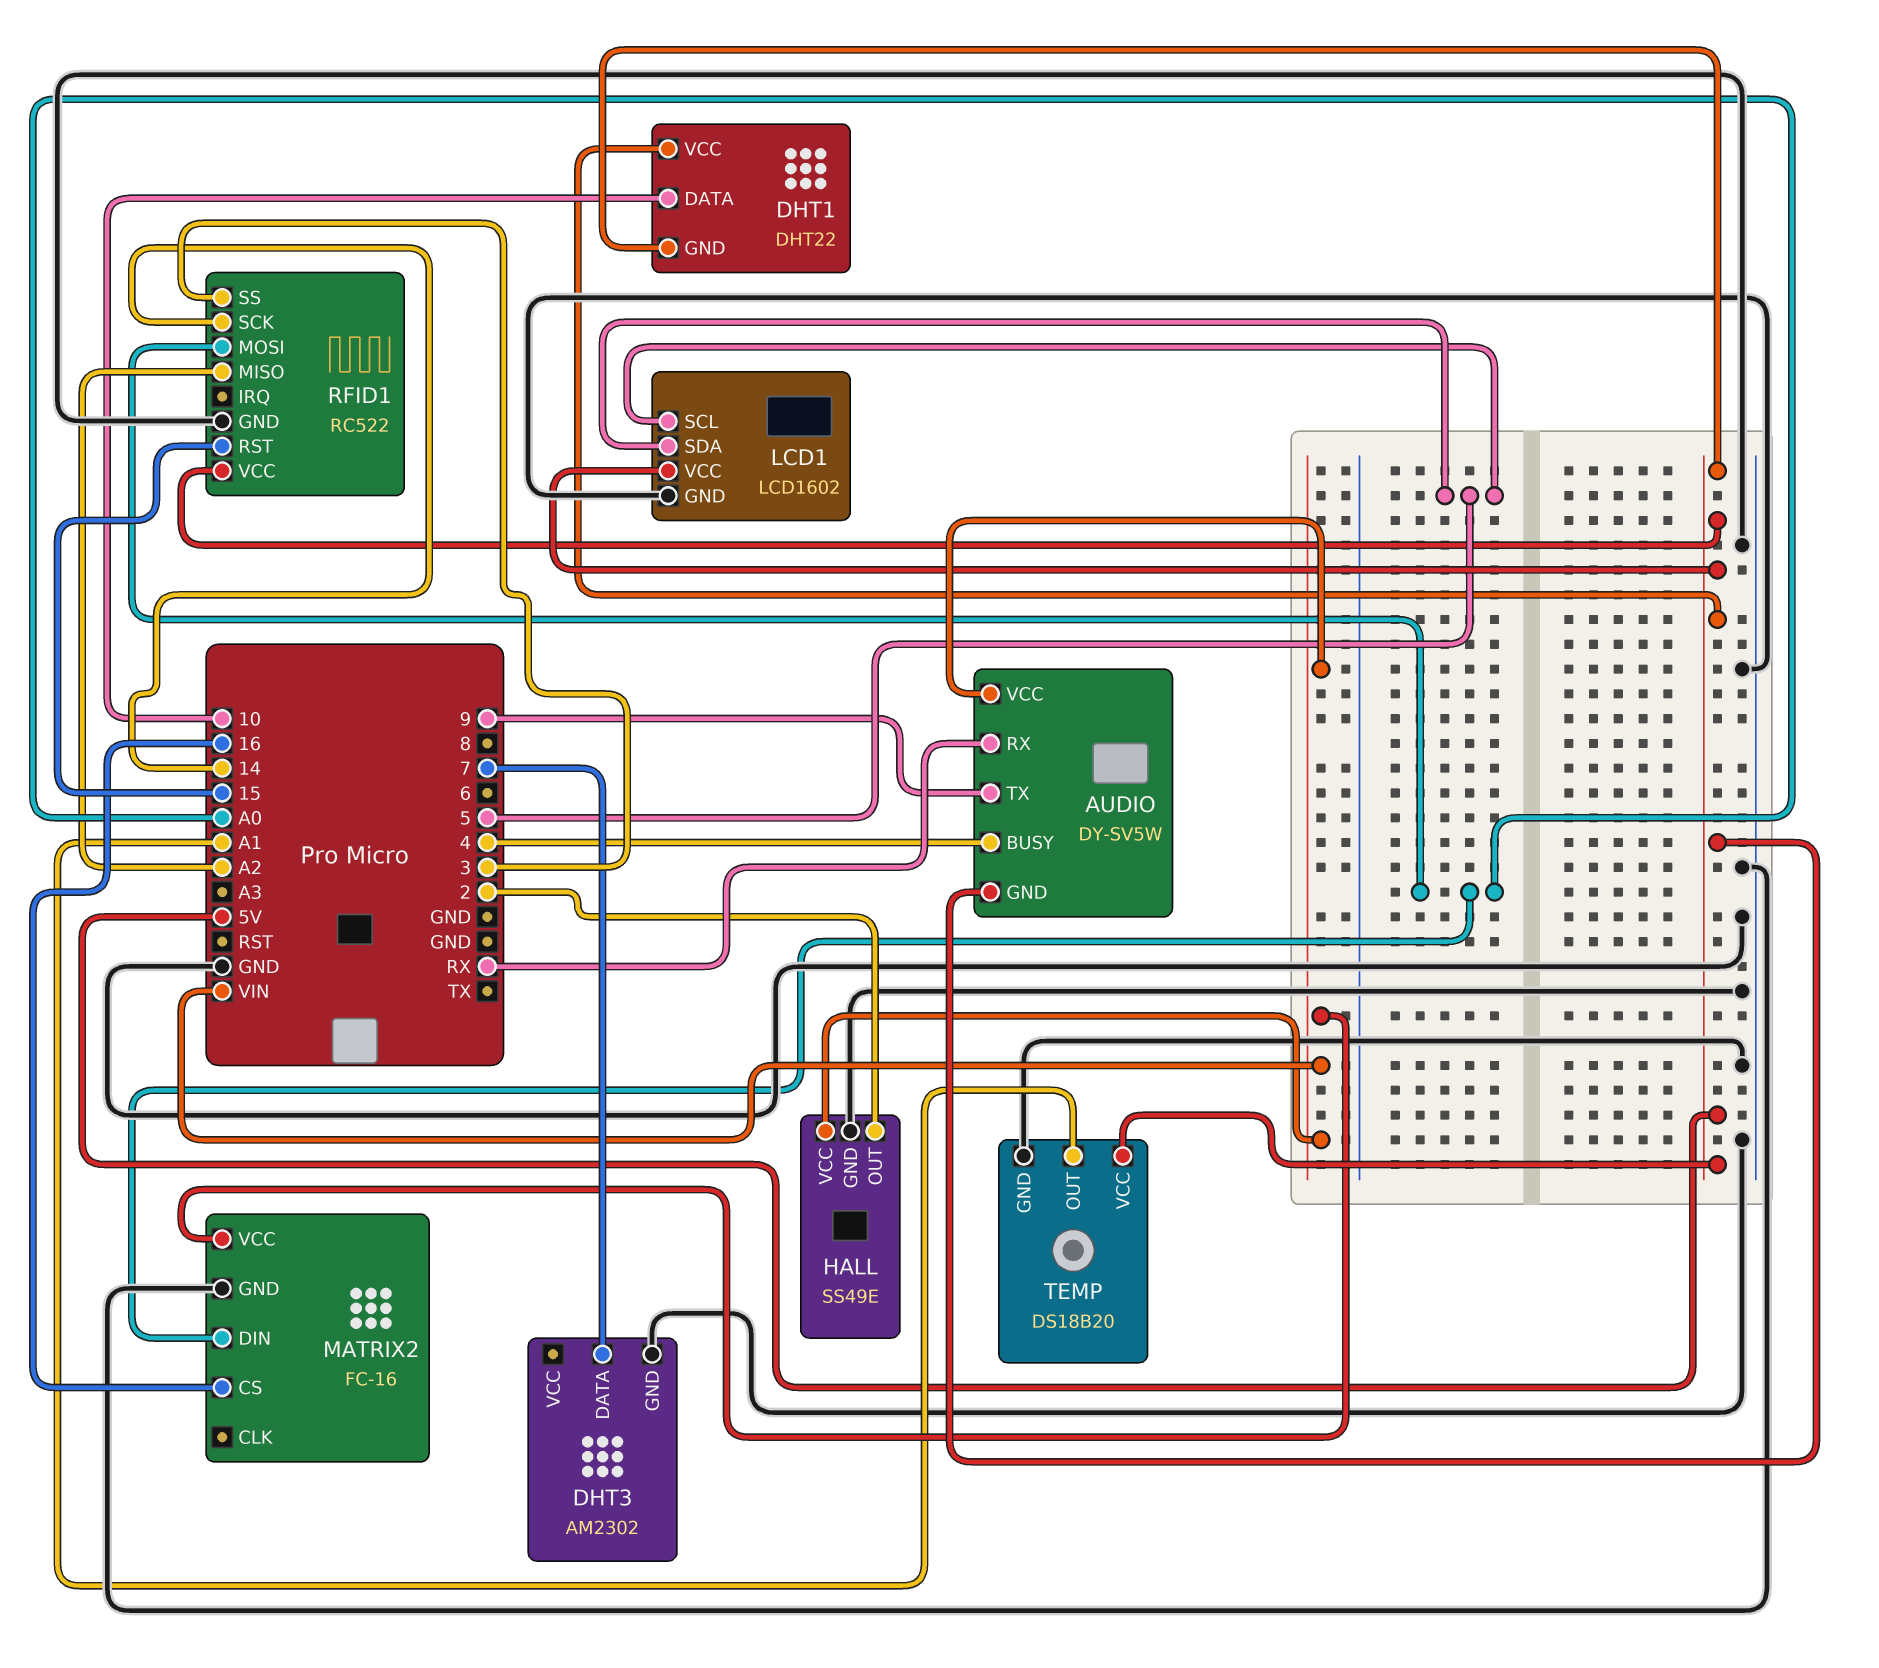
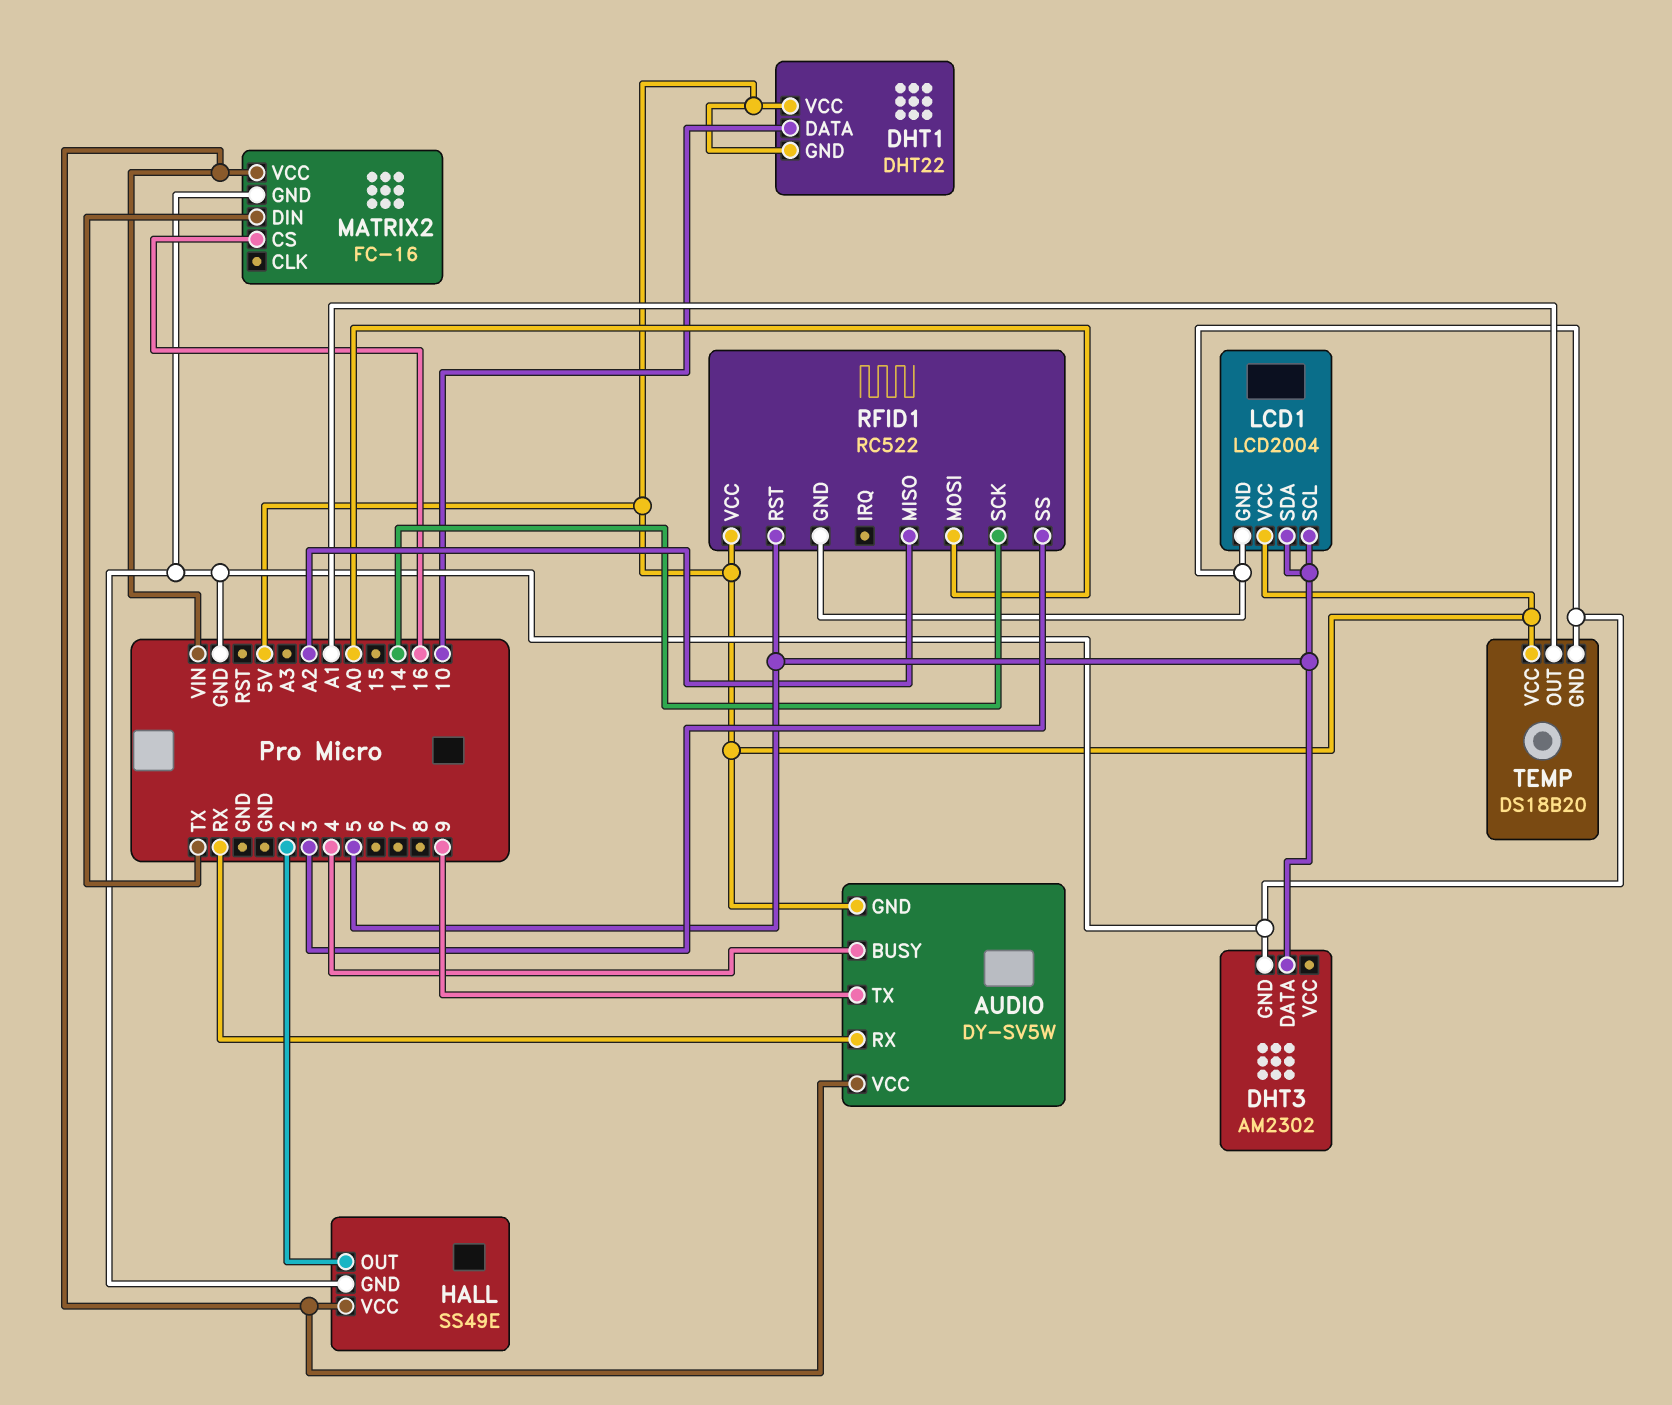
DHT3 pin DATA: 7 -> 5
LCD1: LCD1602 -> LCD2004
MATRIX2 pin DIN: A0 -> TX
RFID1 pin RST: 15 -> 5

